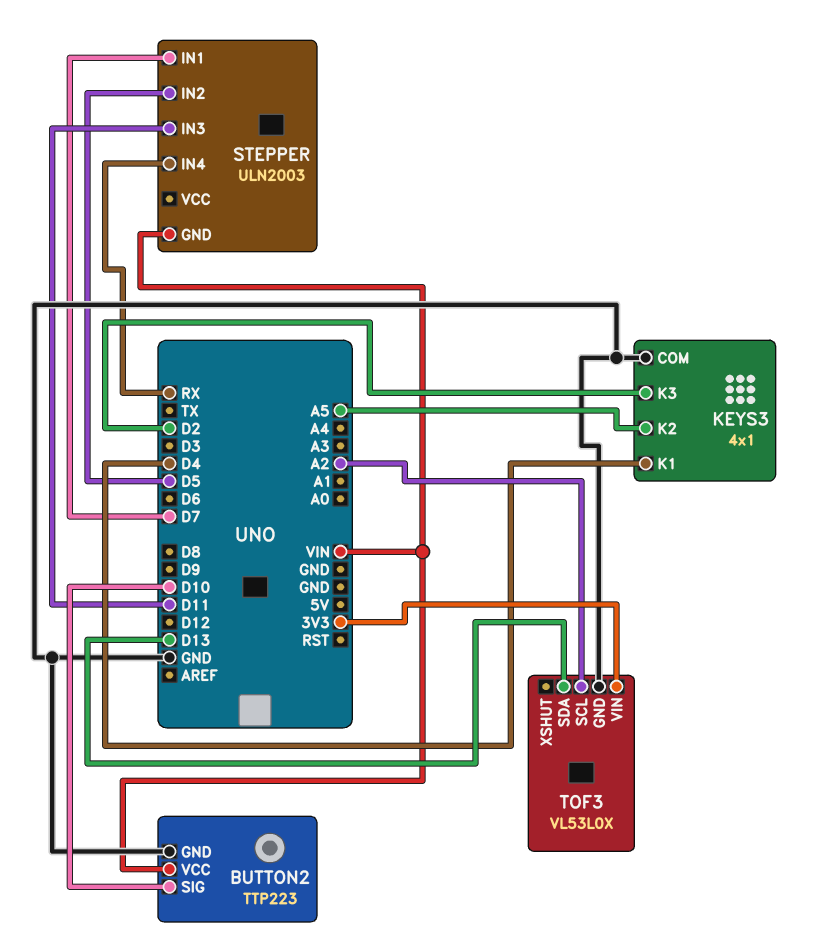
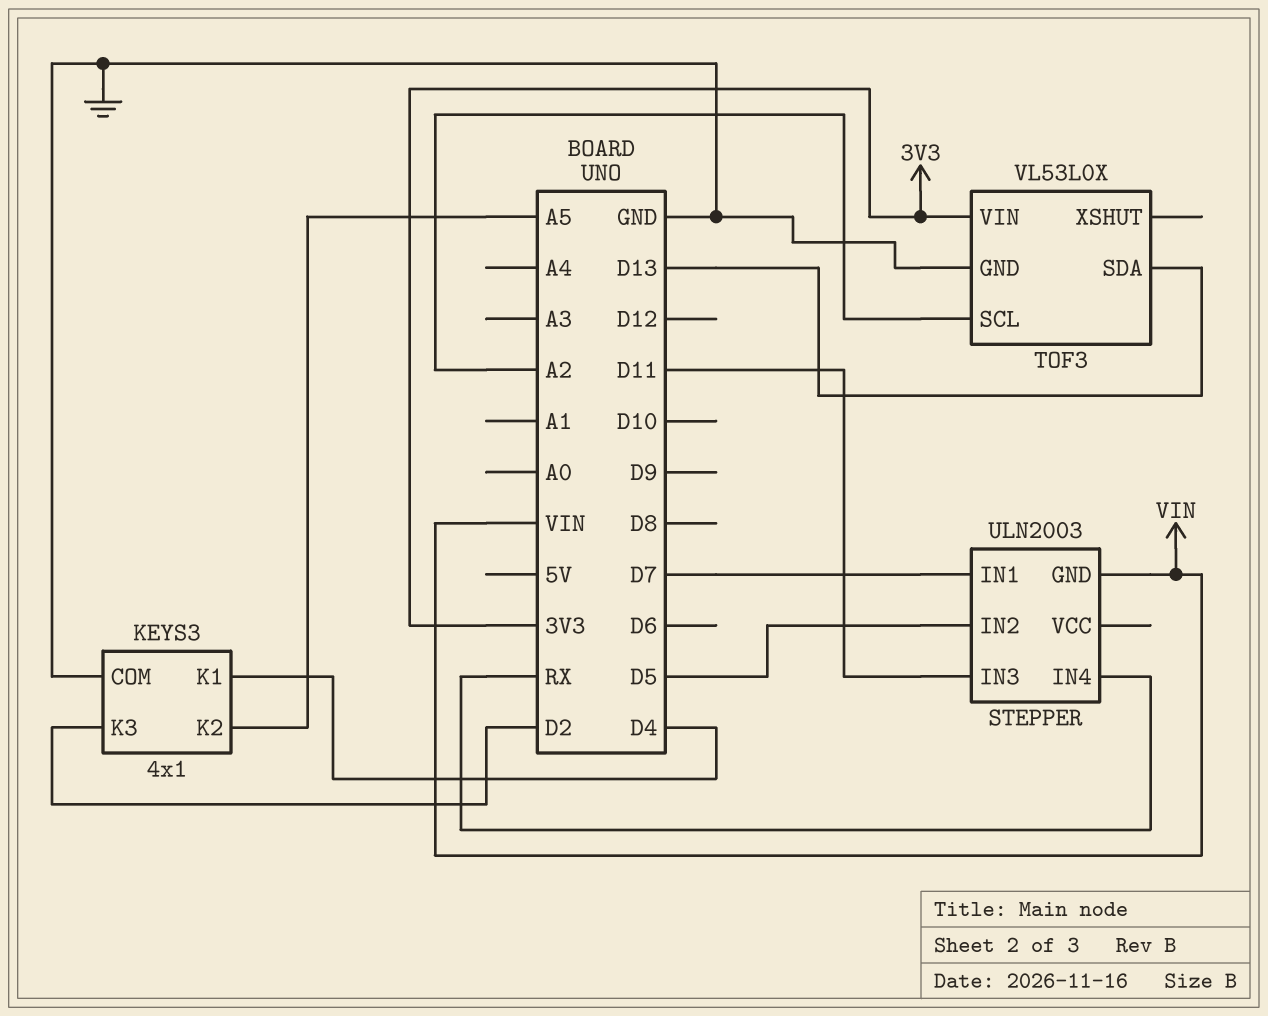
BUTTON2: TTP223 -> none
BUTTON2 pin GND: GND -> none
BUTTON2 pin SIG: D10 -> none
BUTTON2 pin VCC: VIN -> none

